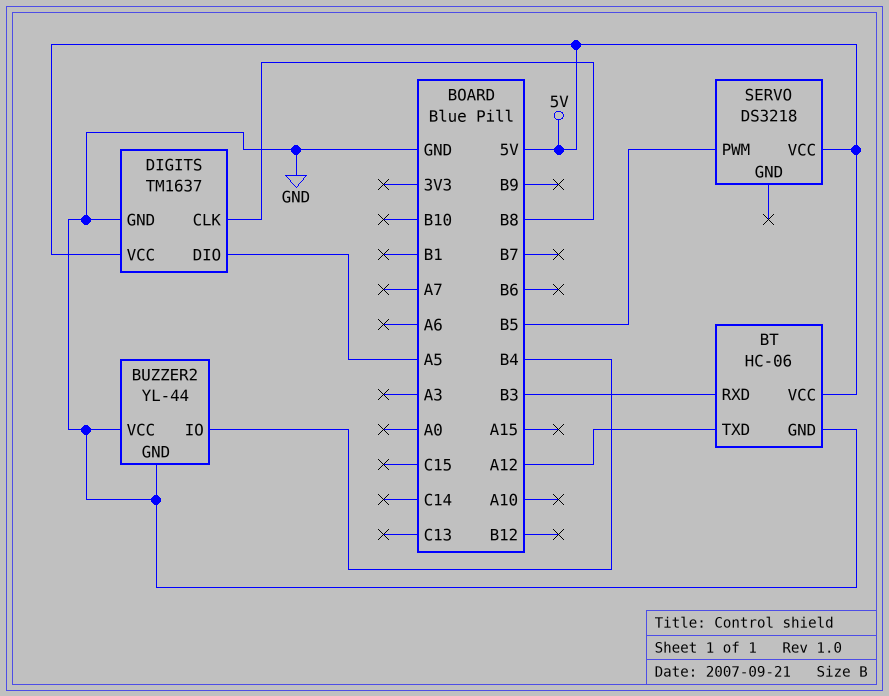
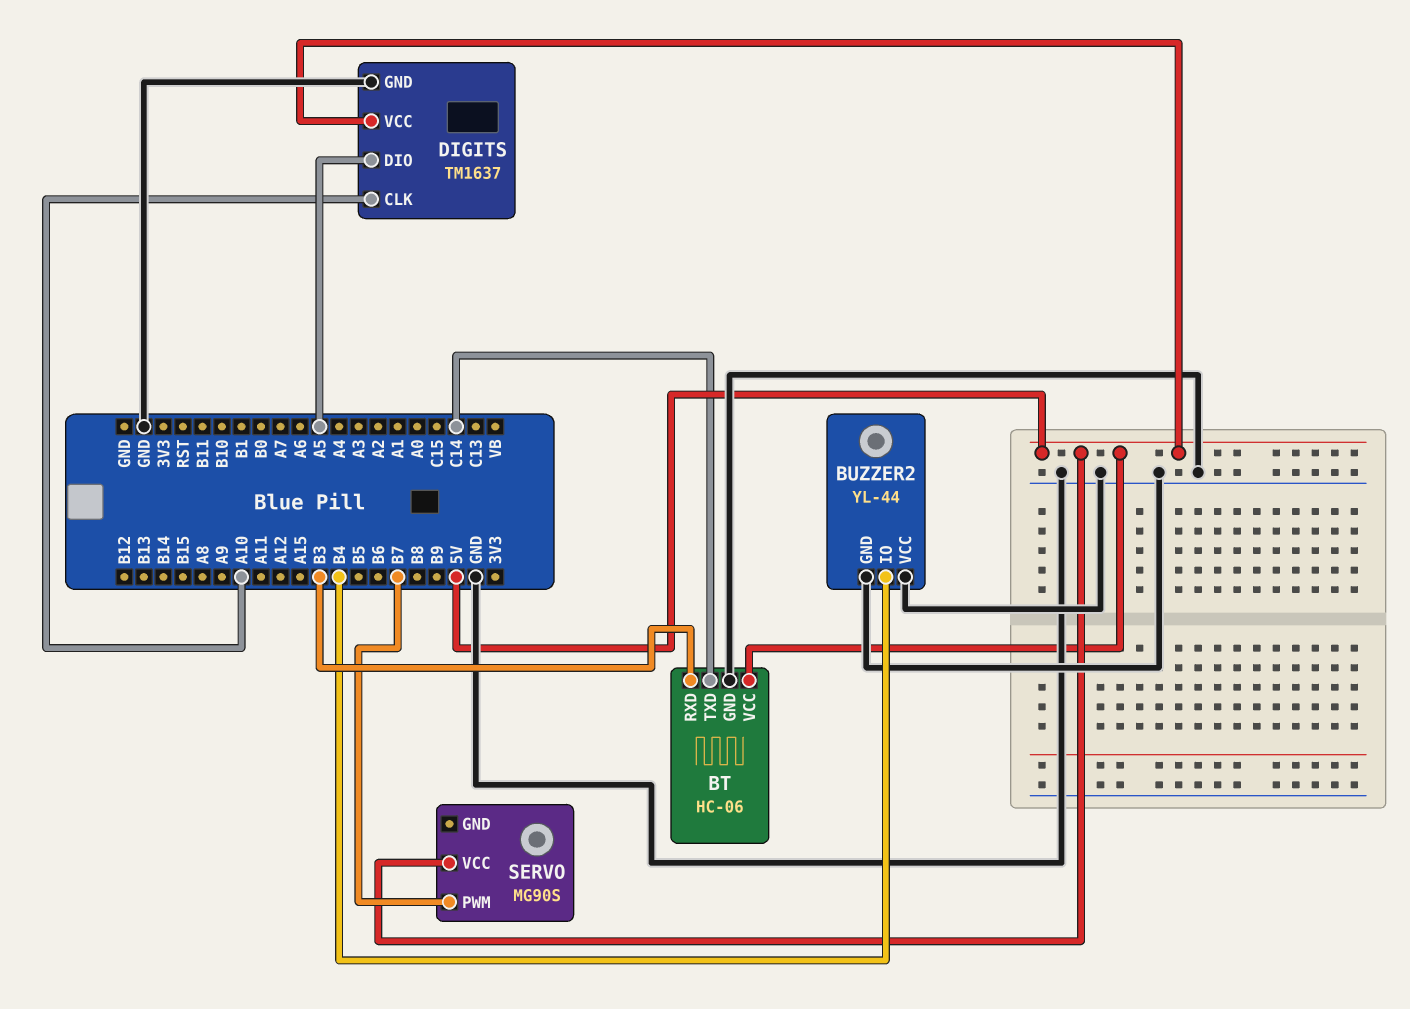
BT pin TXD: A12 -> C14
DIGITS pin CLK: B8 -> A10
SERVO: DS3218 -> MG90S
SERVO pin PWM: B5 -> B7

